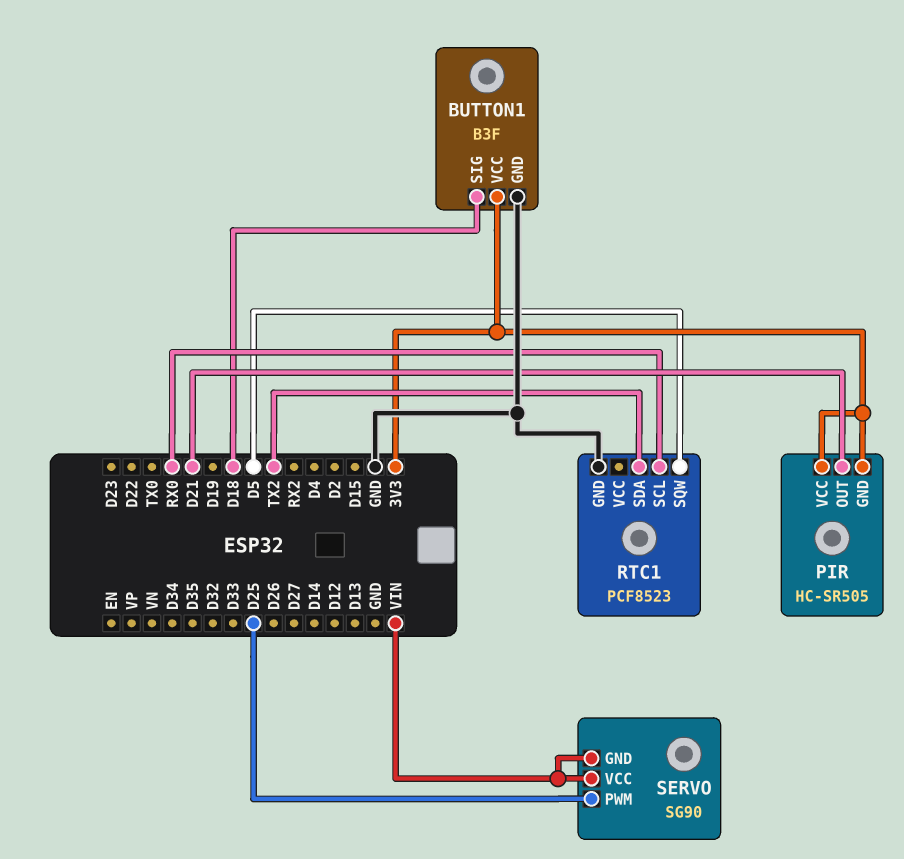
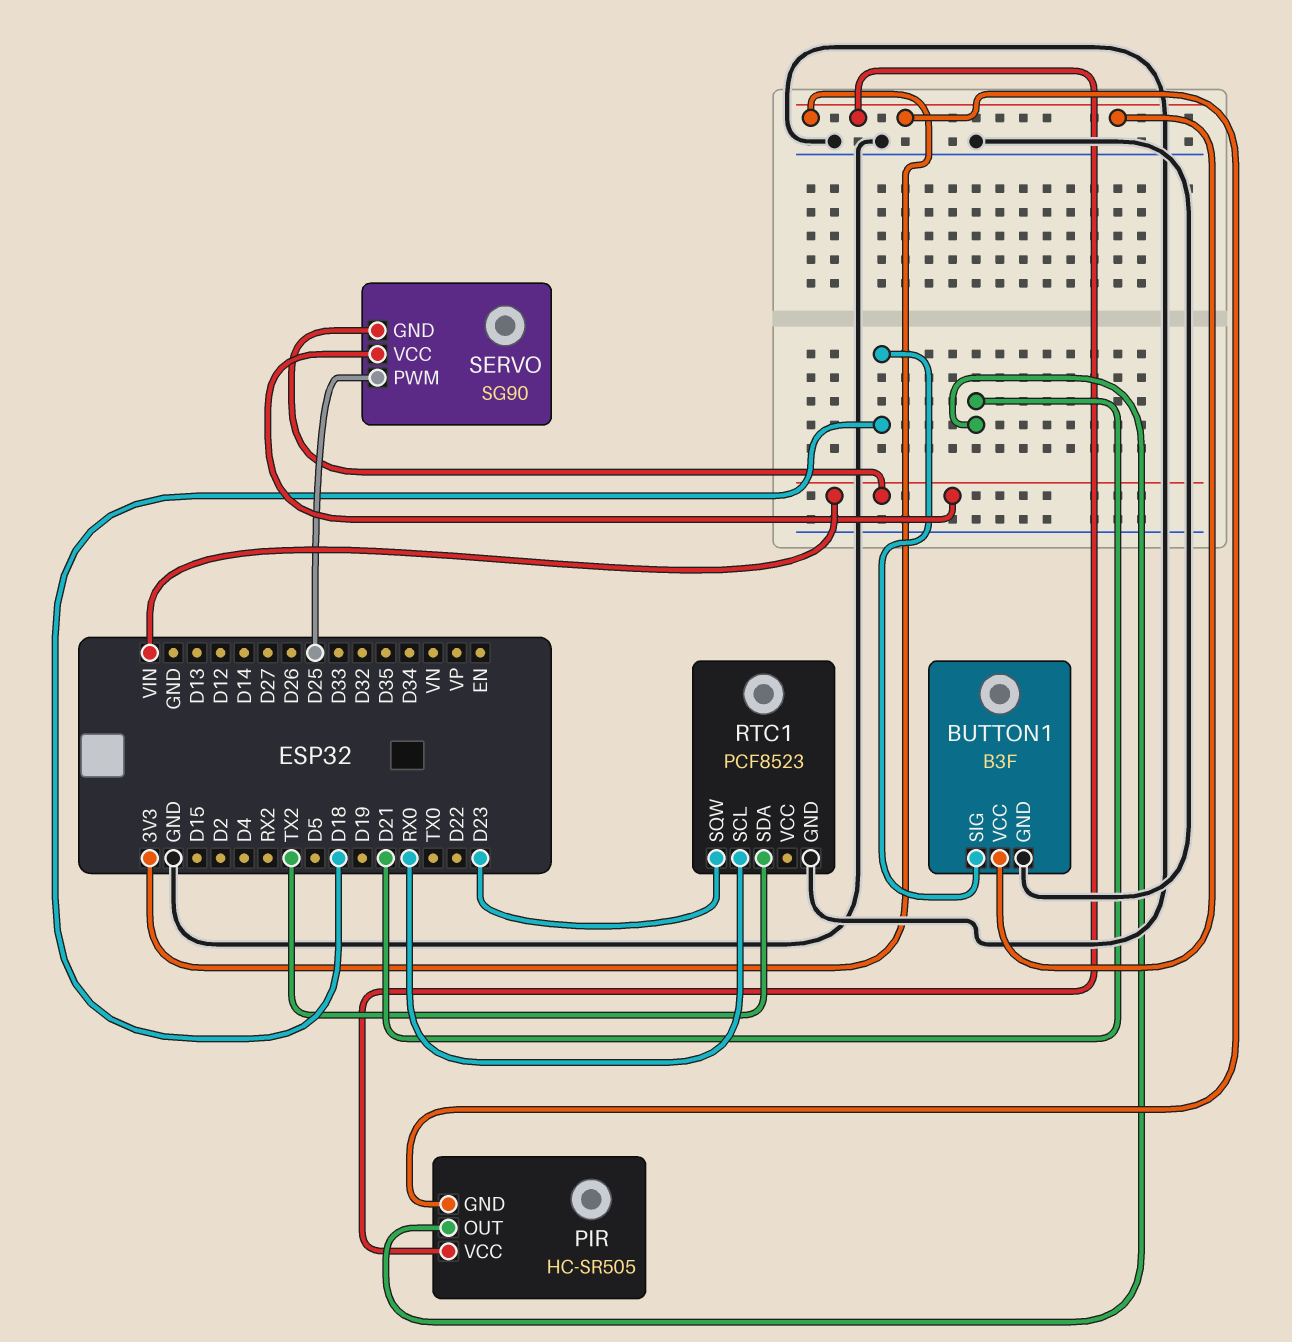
RTC1 pin SQW: D5 -> D23

